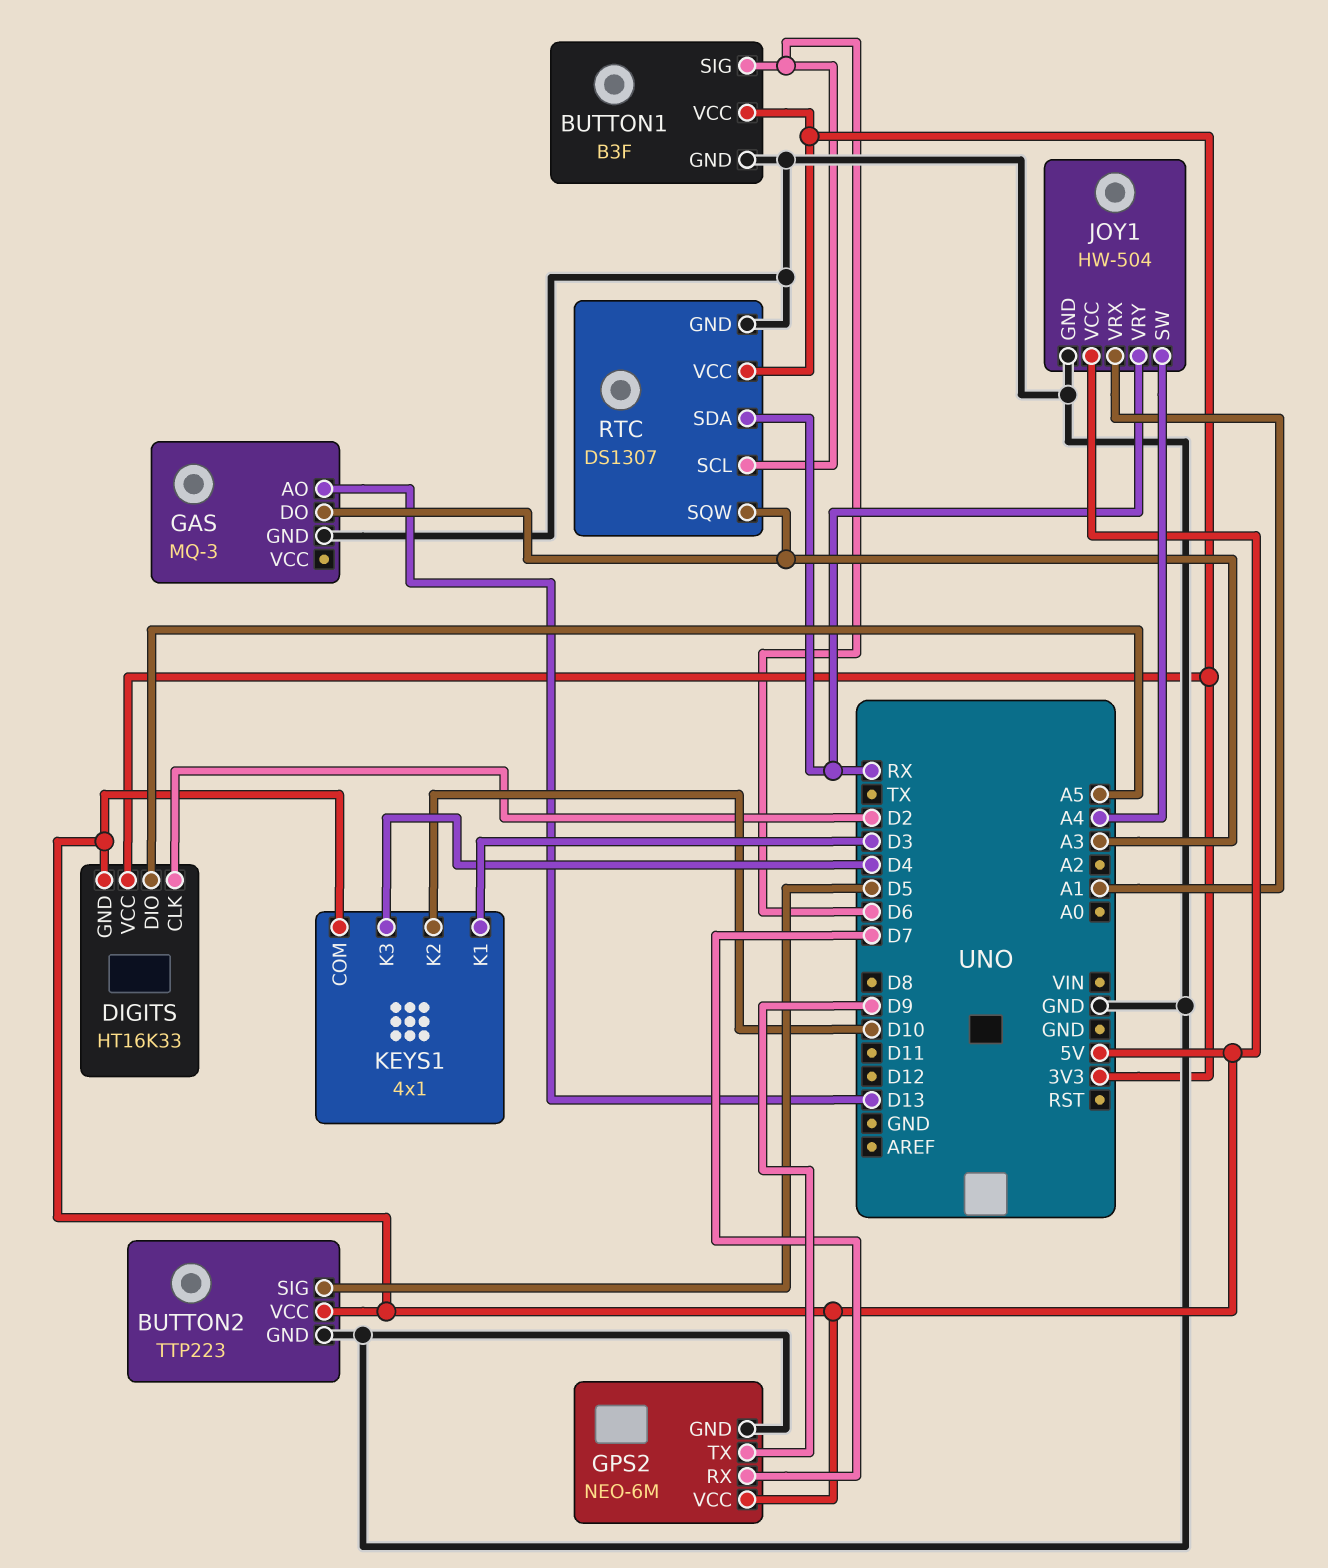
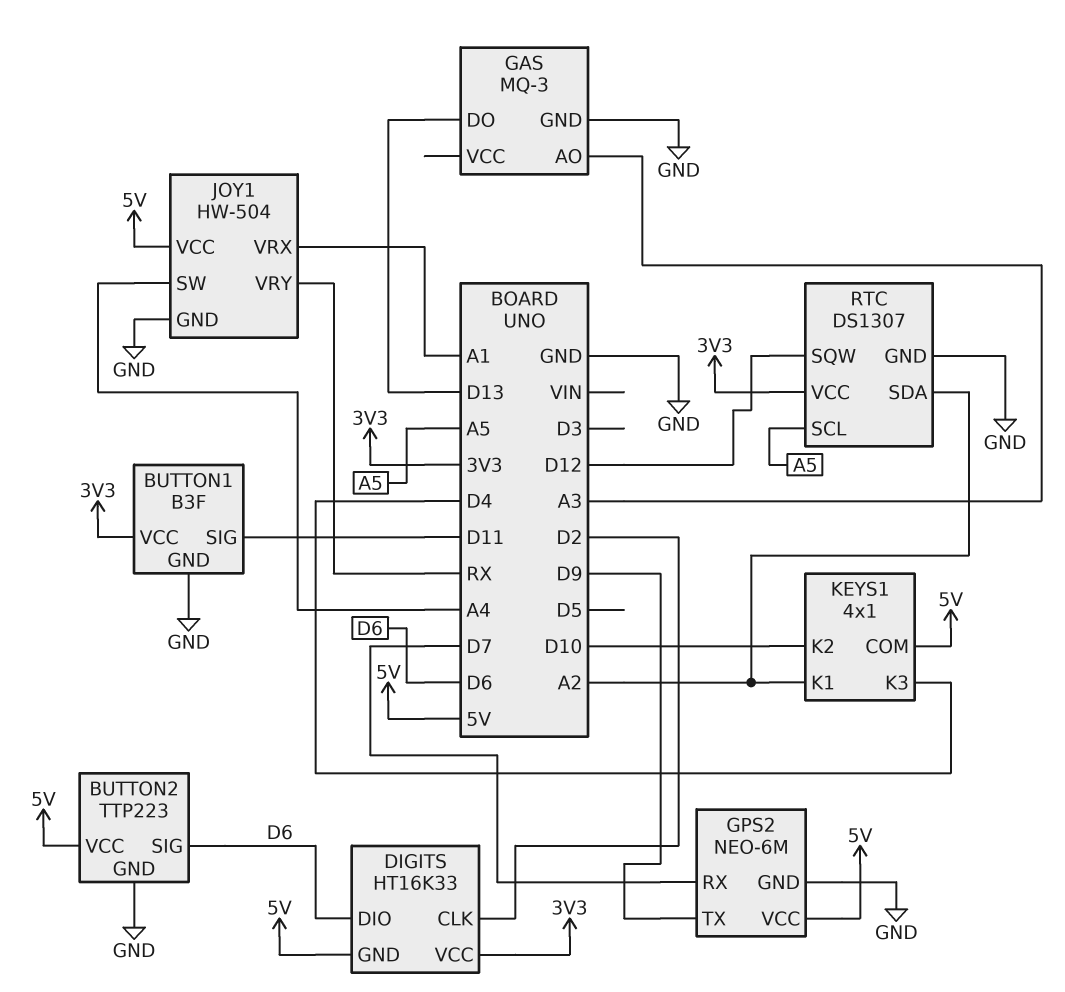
BUTTON1 pin SIG: D6 -> D11
BUTTON2 pin SIG: D5 -> D6
DIGITS pin DIO: A5 -> D6
GAS pin AO: D13 -> A3
GAS pin DO: A3 -> D13
KEYS1 pin K1: D3 -> A2
RTC pin SCL: D6 -> A5
RTC pin SDA: RX -> A2
RTC pin SQW: A3 -> D12

